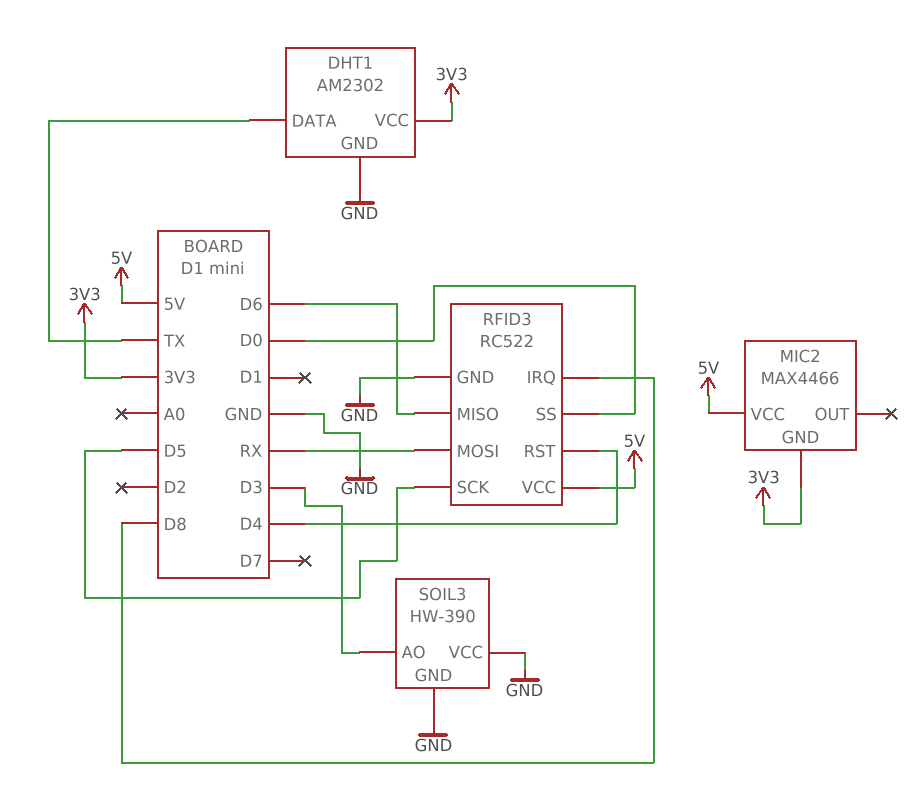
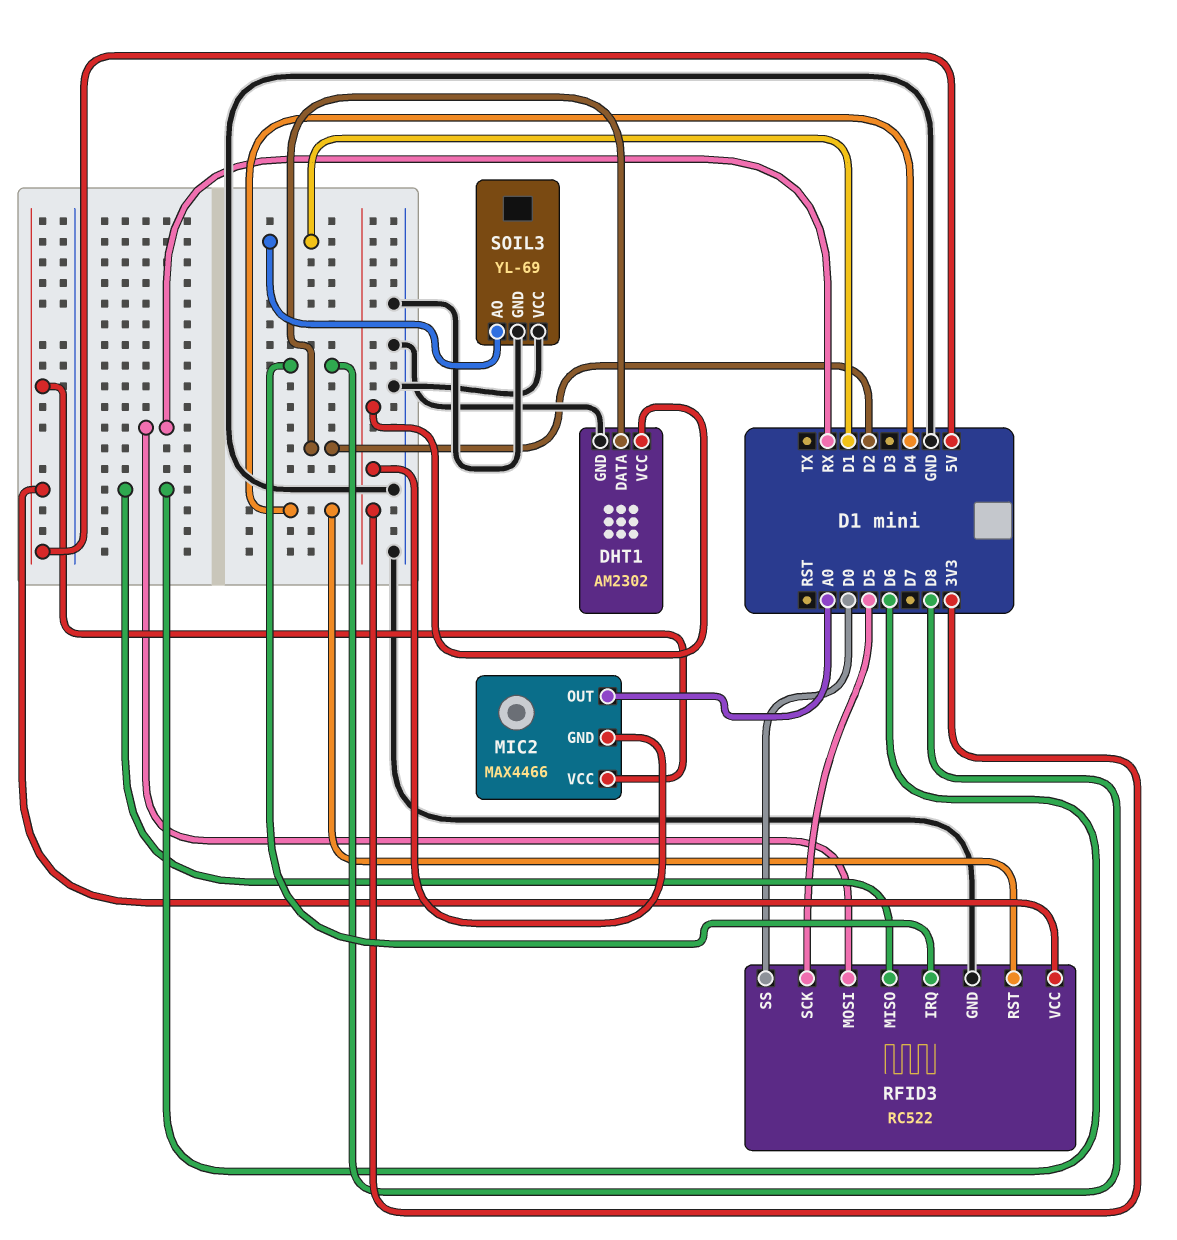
DHT1 pin DATA: TX -> D2
MIC2 pin OUT: none -> A0
SOIL3: HW-390 -> YL-69
SOIL3 pin AO: D3 -> D1

